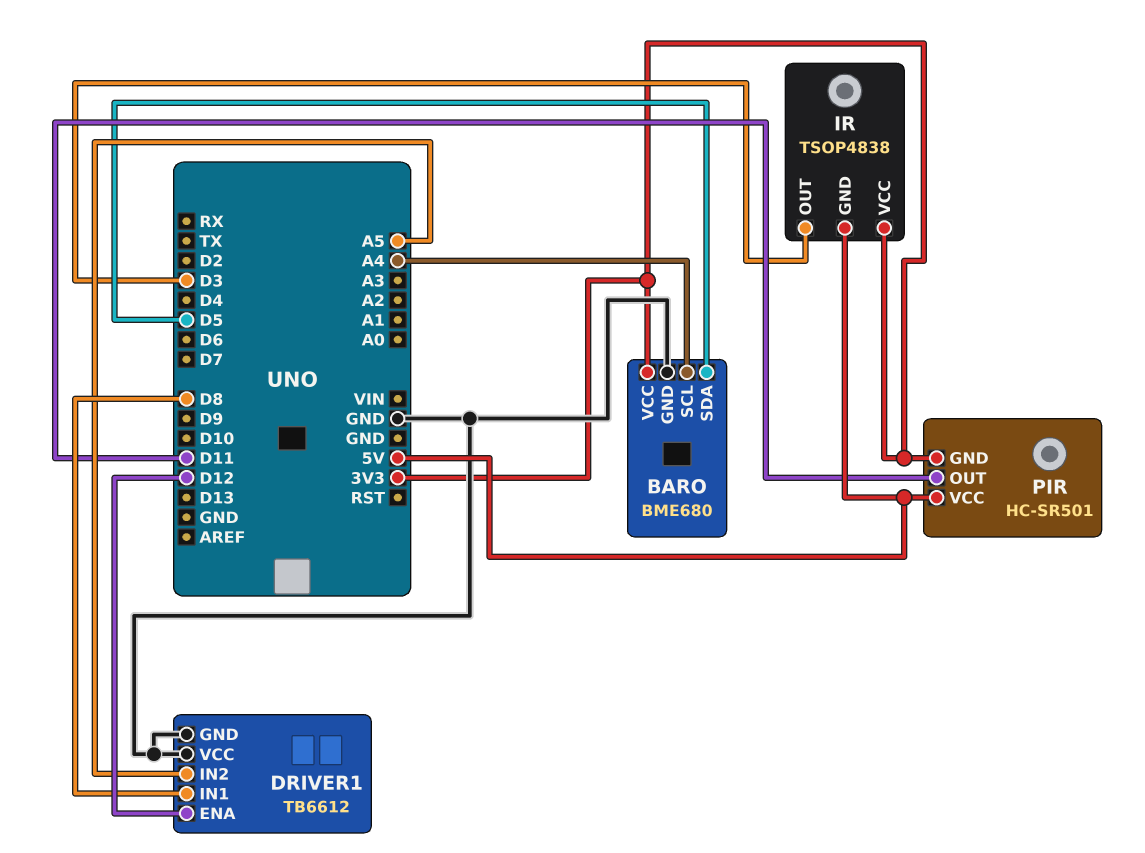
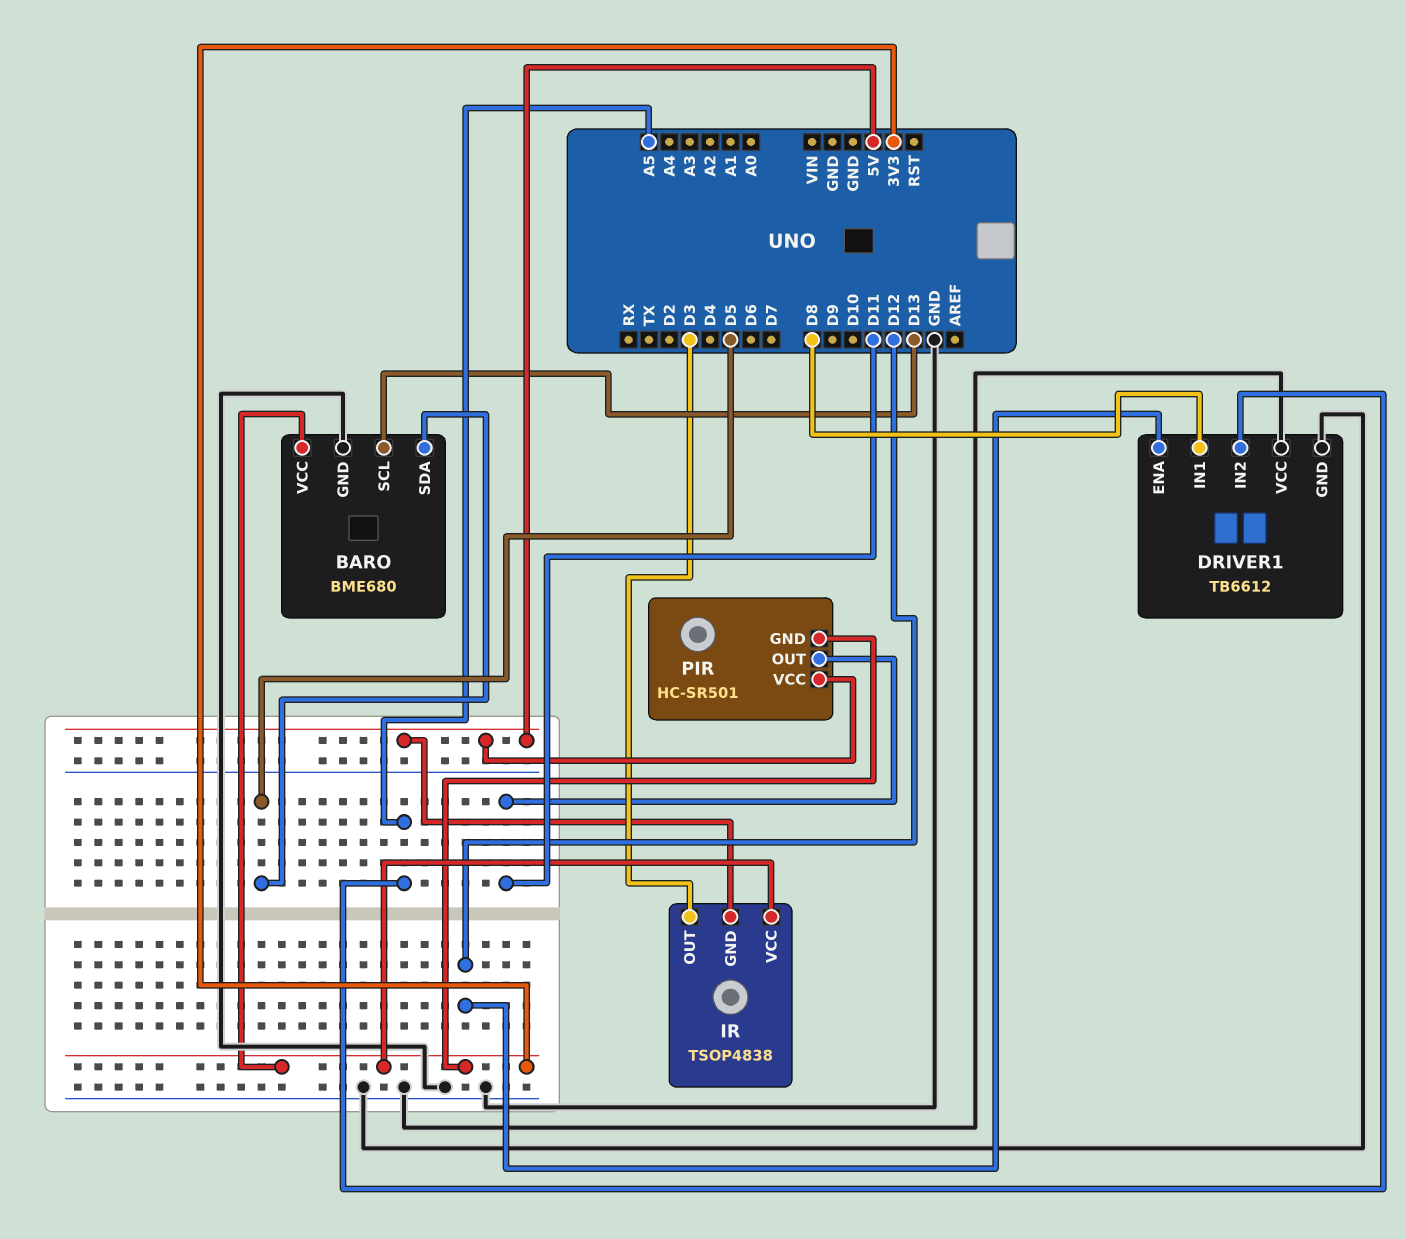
BARO pin SCL: A4 -> D13

